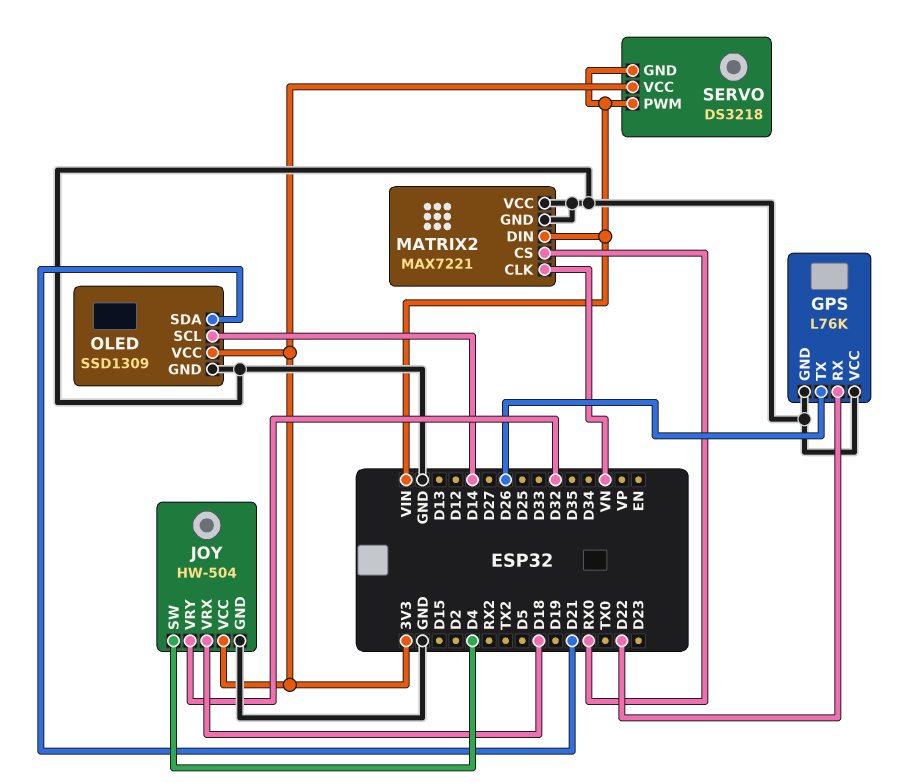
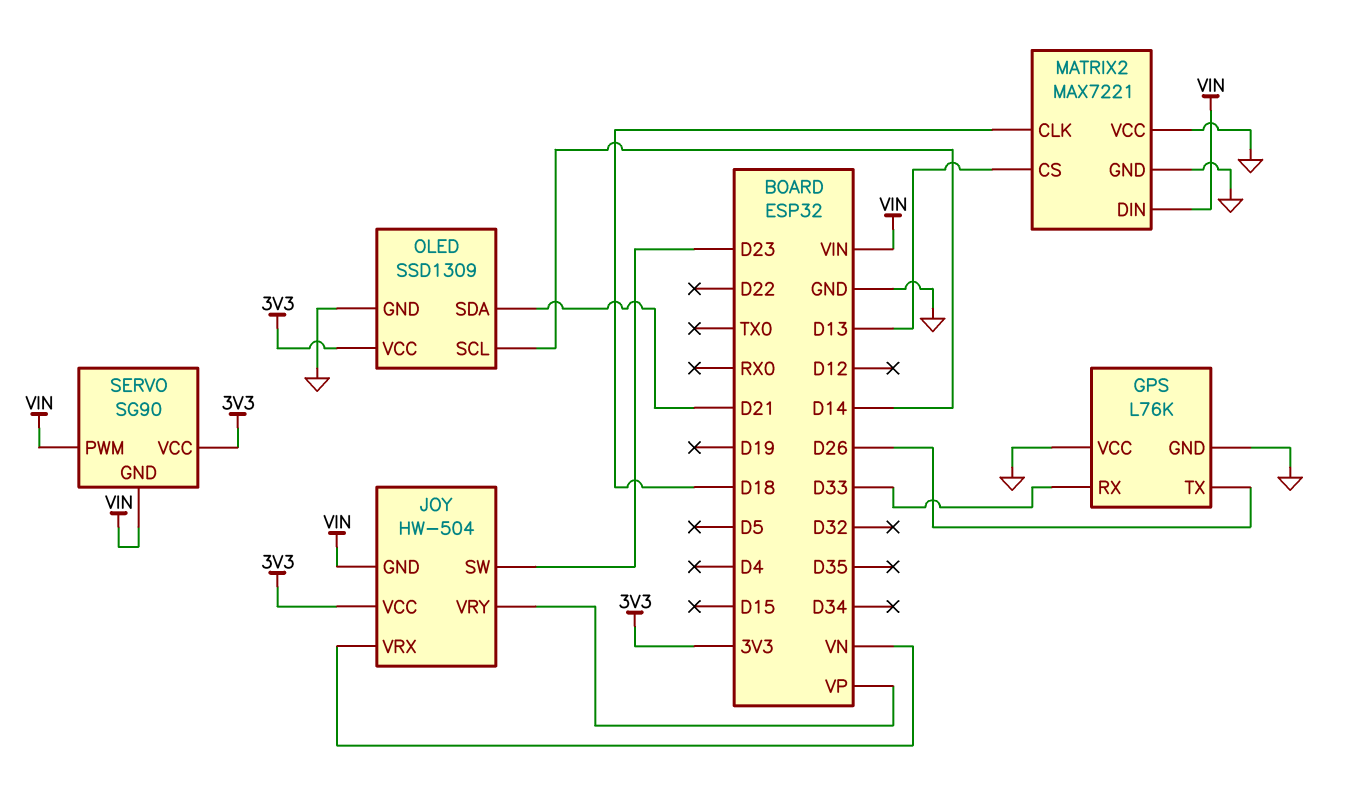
GPS pin RX: D22 -> D33
JOY pin GND: GND -> VIN
JOY pin SW: D4 -> D23
JOY pin VRX: D18 -> VN
JOY pin VRY: D32 -> VP
MATRIX2 pin CLK: VN -> D18
MATRIX2 pin CS: RX0 -> D13
SERVO: DS3218 -> SG90

